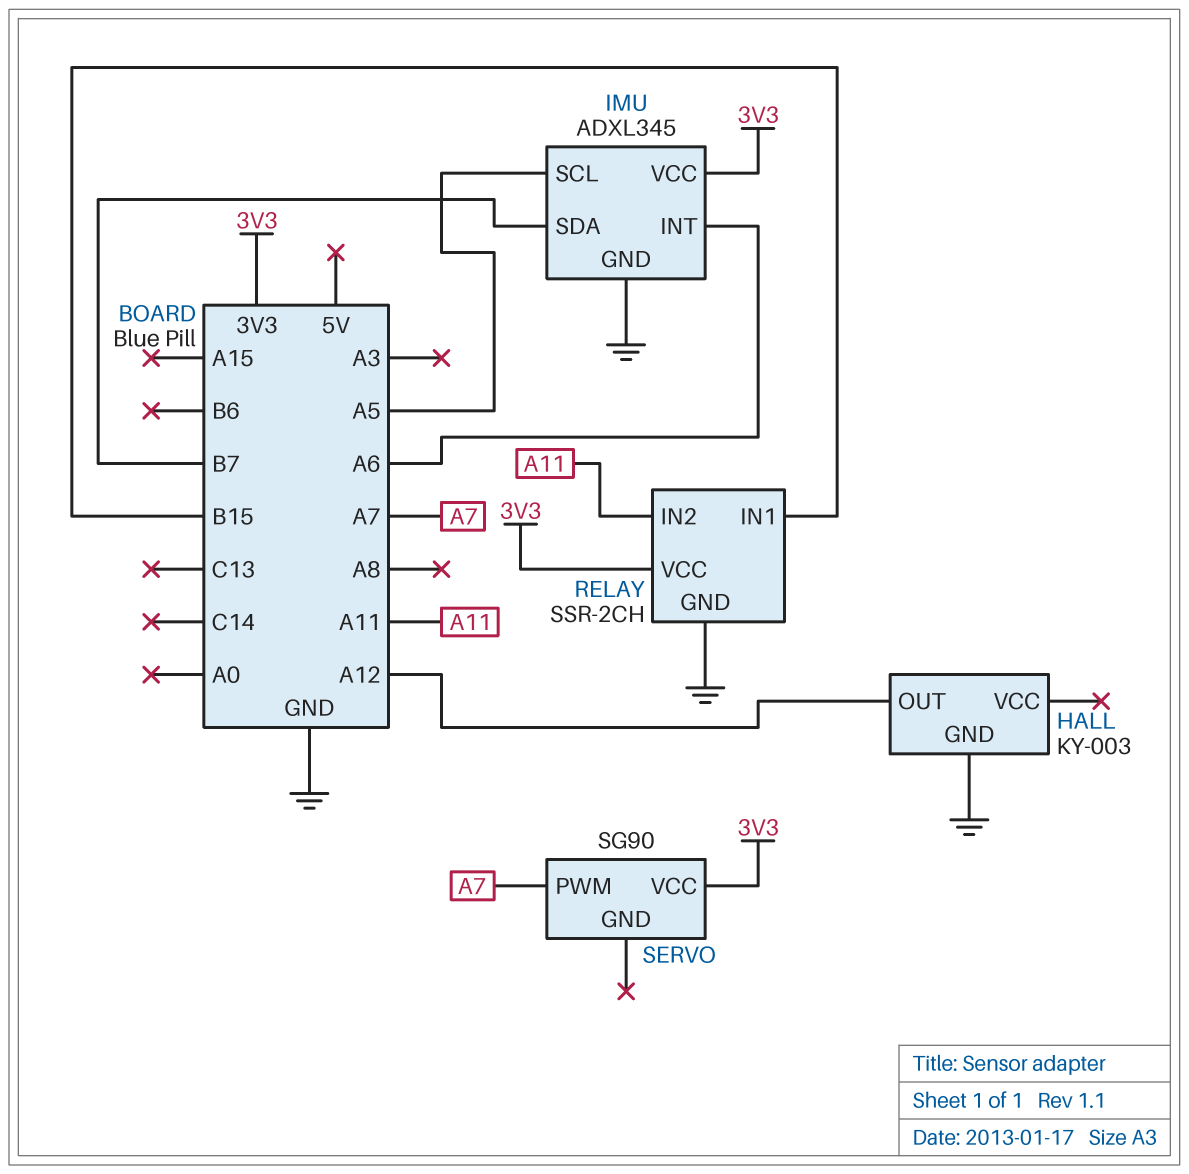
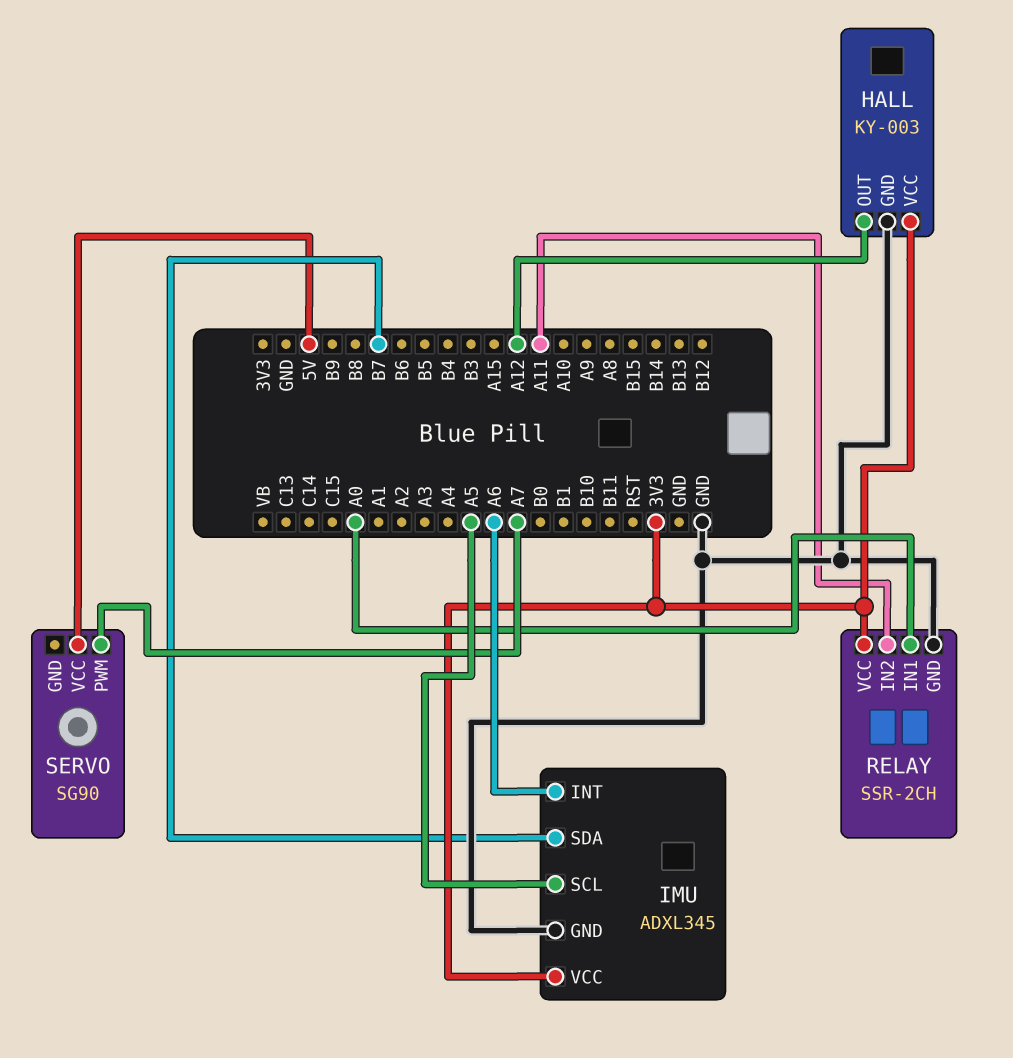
HALL pin VCC: none -> 3V3
RELAY pin IN1: B15 -> A0
SERVO pin VCC: 3V3 -> 5V

